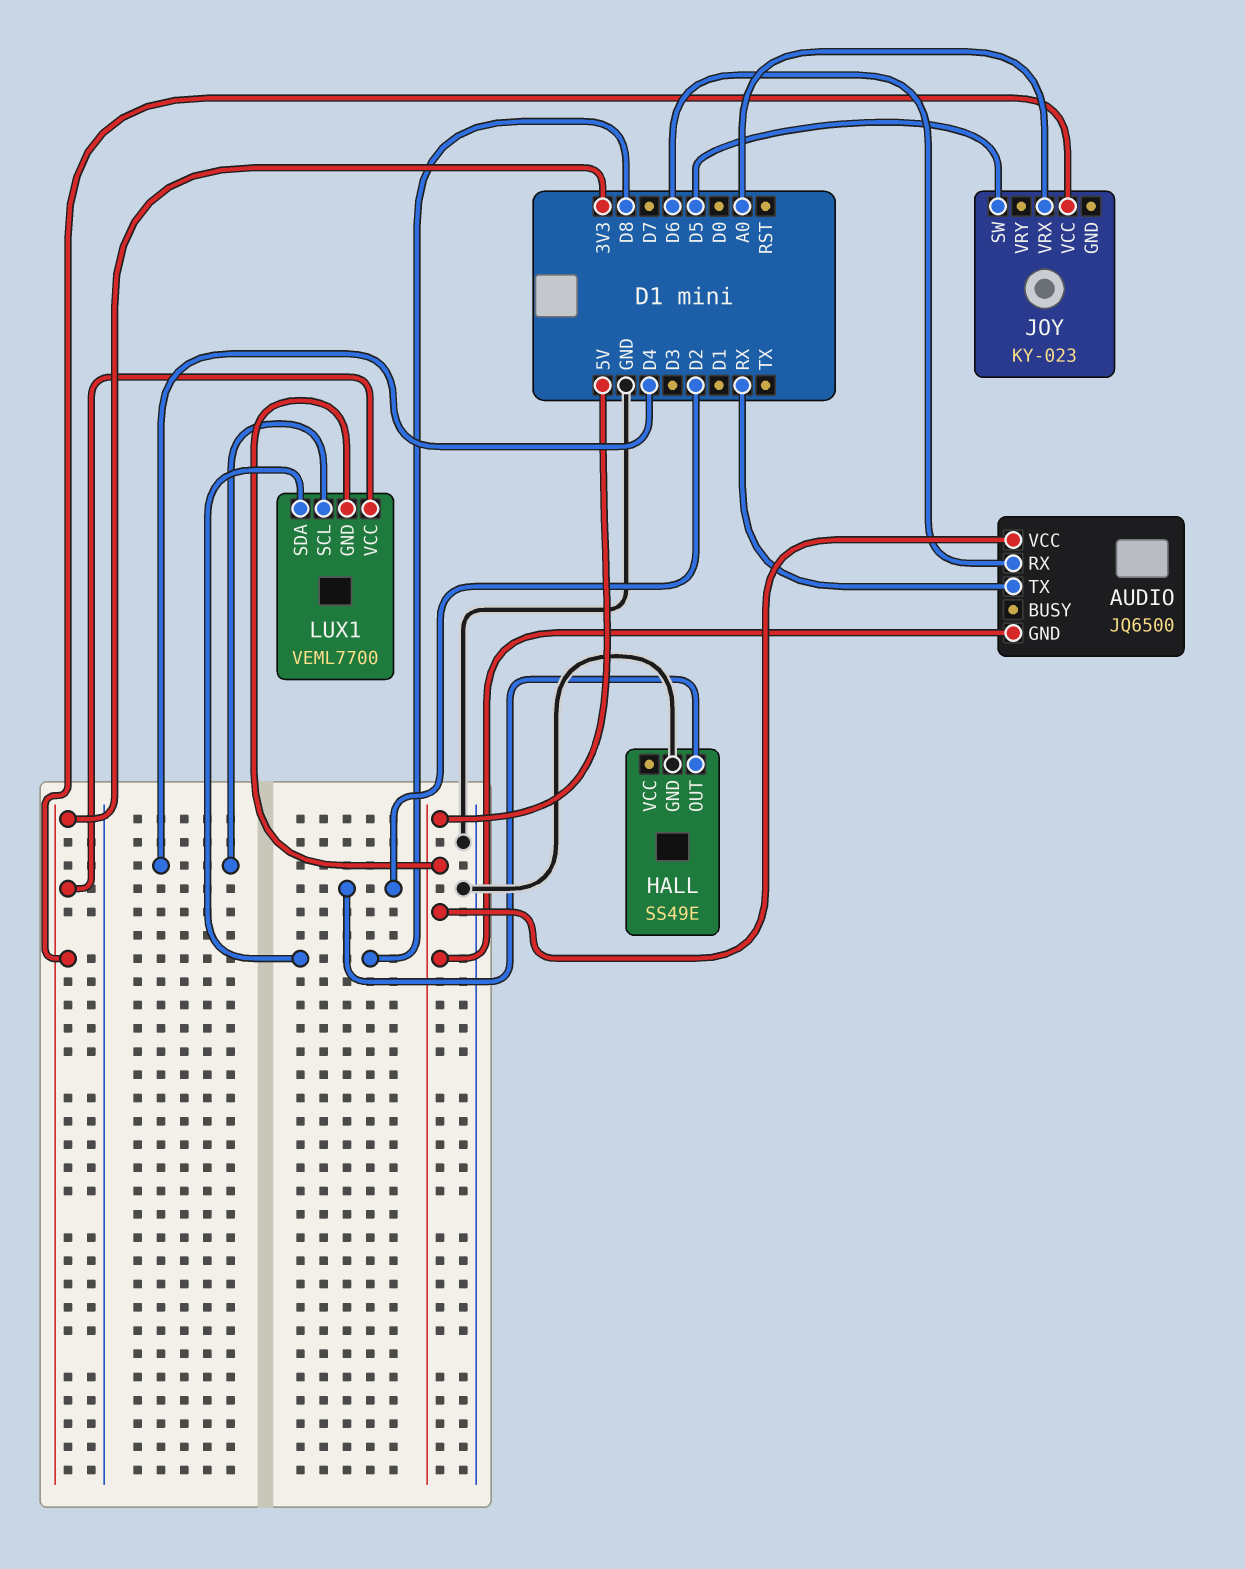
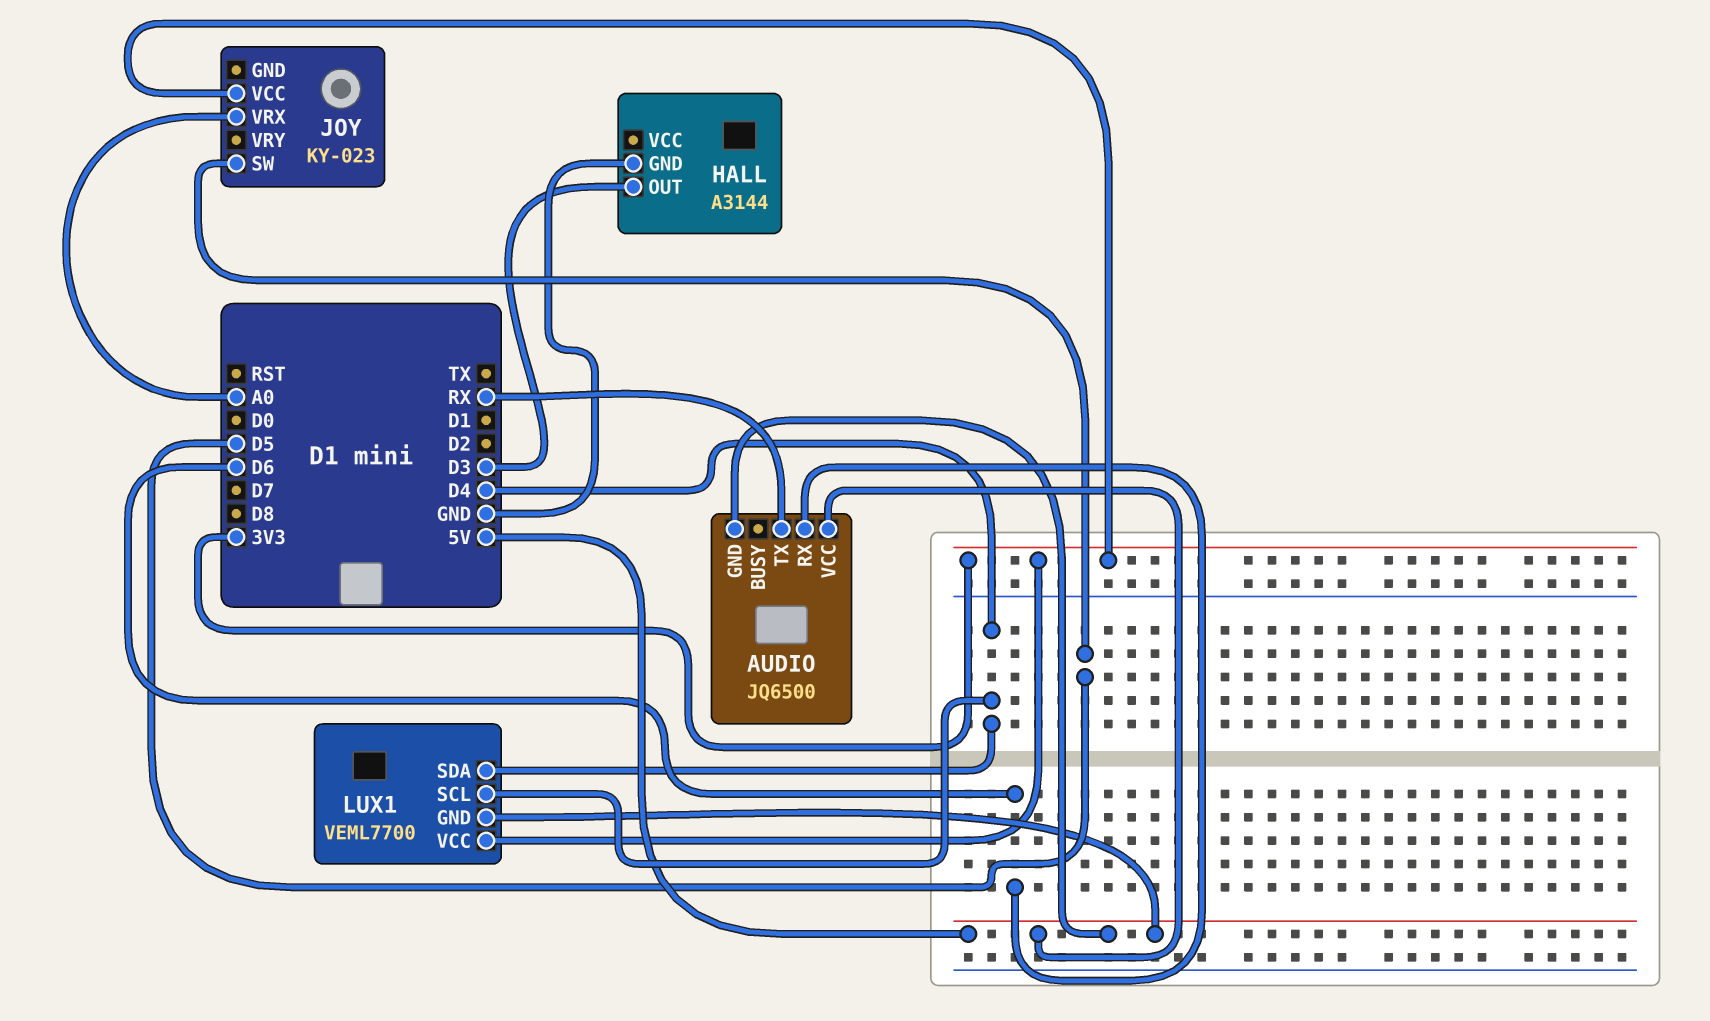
HALL: SS49E -> A3144
HALL pin OUT: D2 -> D3
LUX1 pin SDA: D8 -> D4

